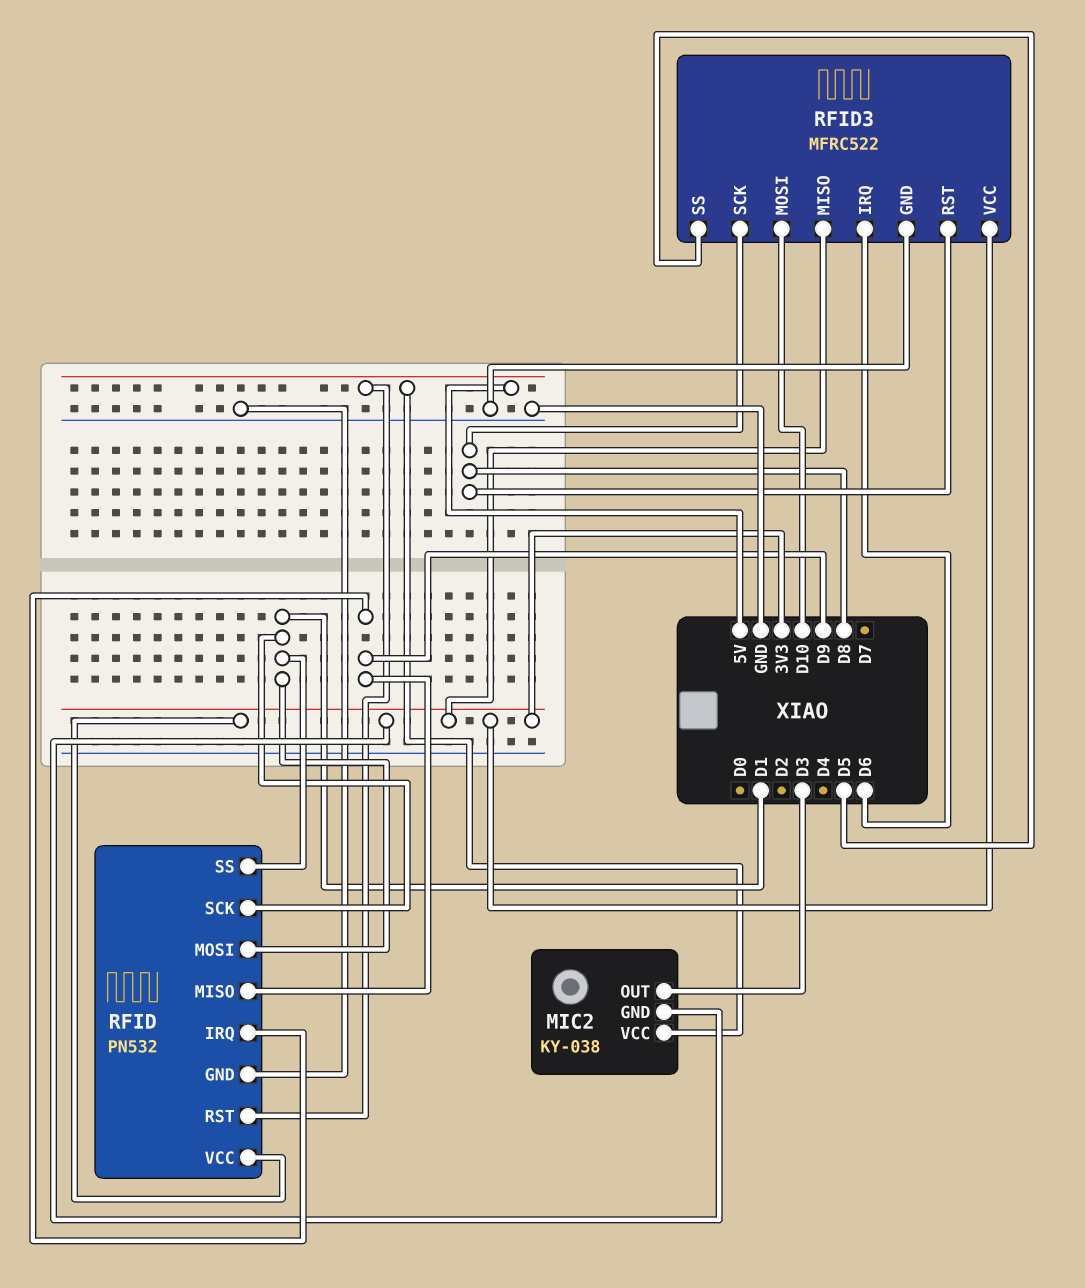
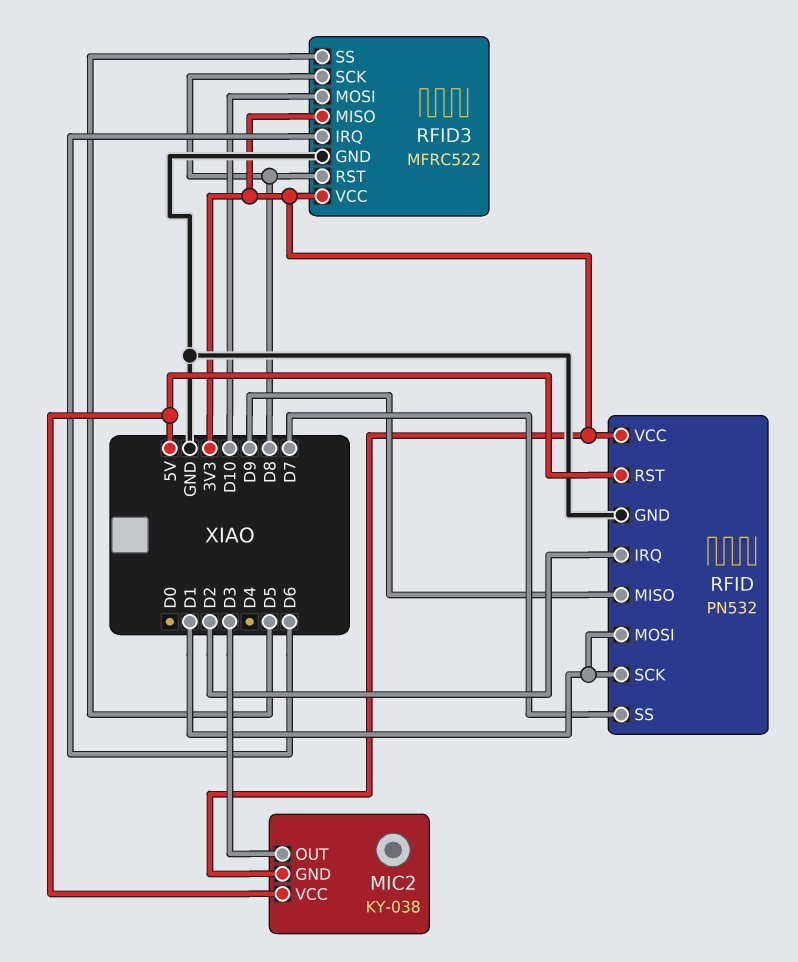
RFID pin IRQ: D9 -> D2
RFID pin SS: D1 -> D7

